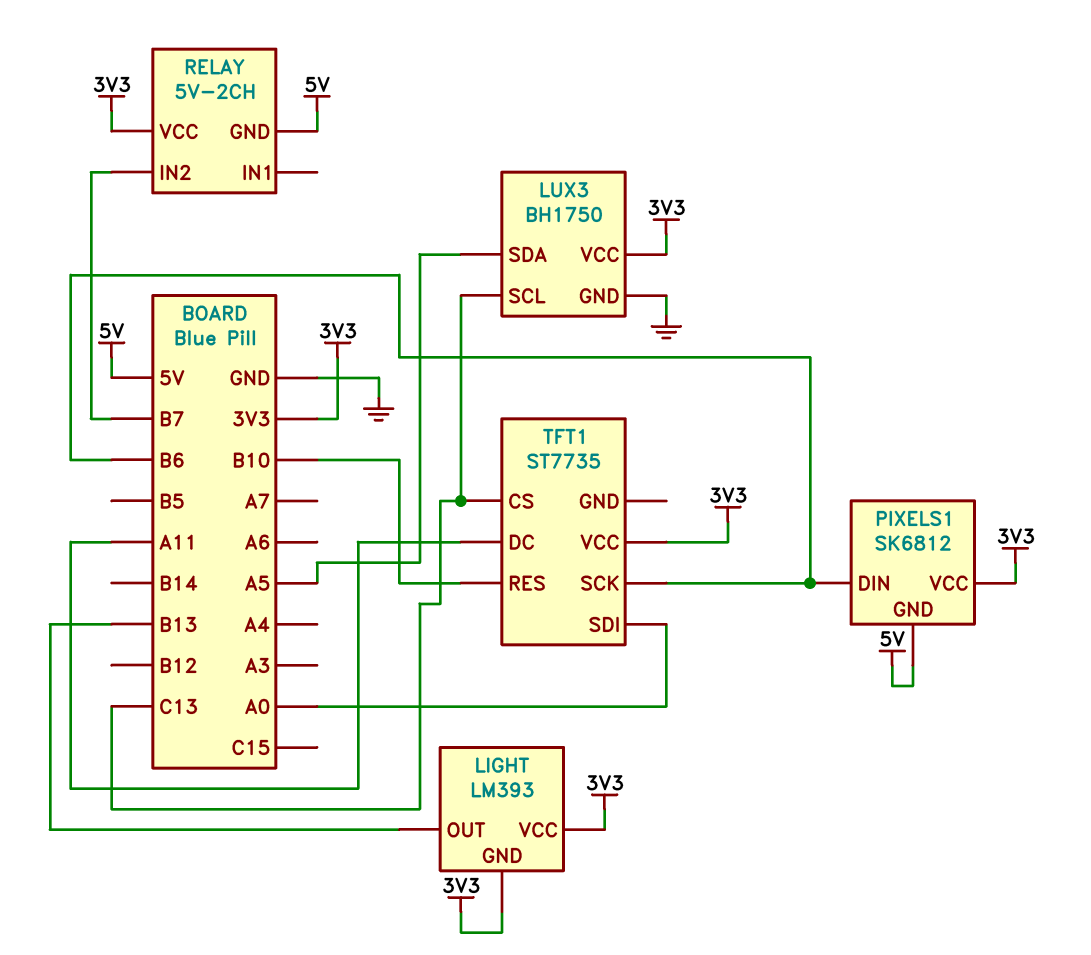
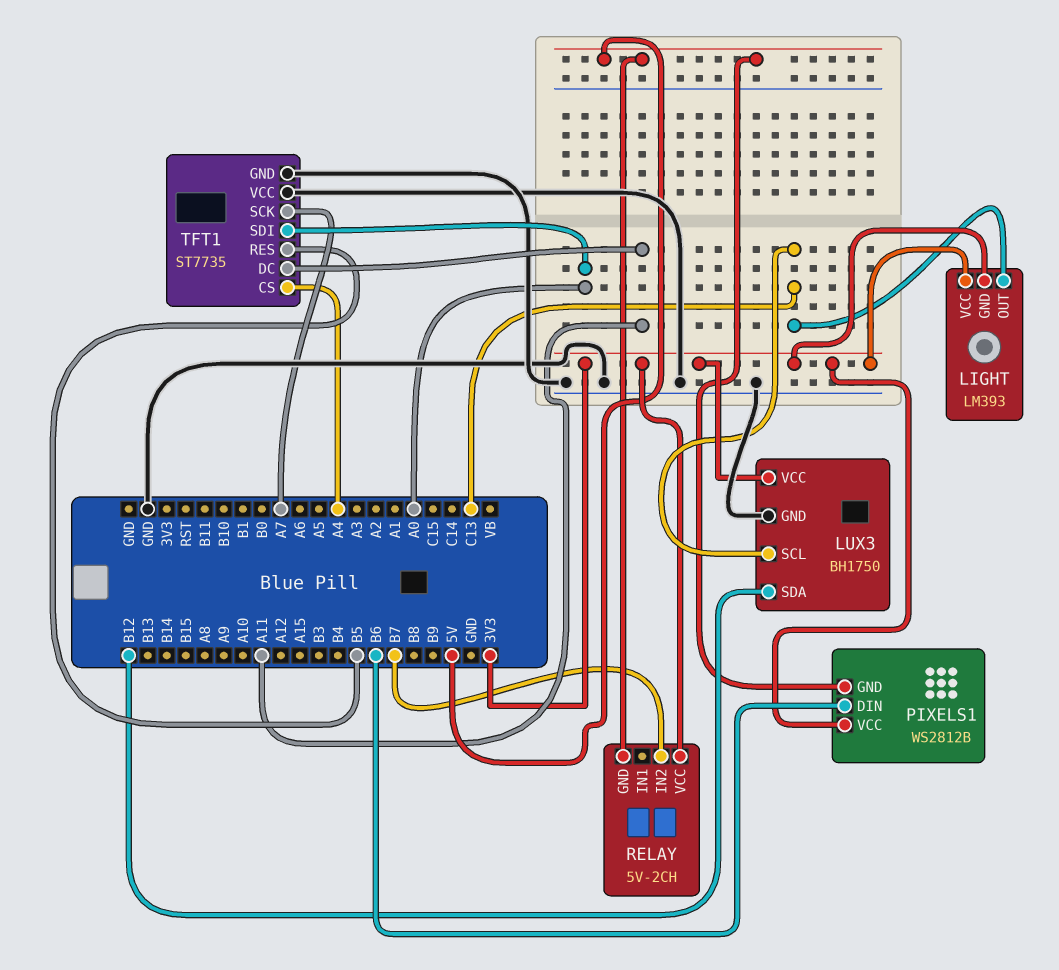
LIGHT pin OUT: B13 -> C13
LUX3 pin SDA: A5 -> B12
PIXELS1: SK6812 -> WS2812B
TFT1 pin CS: C13 -> A4
TFT1 pin GND: none -> GND
TFT1 pin RES: B10 -> B5
TFT1 pin SCK: B6 -> A7
TFT1 pin VCC: 3V3 -> GND

